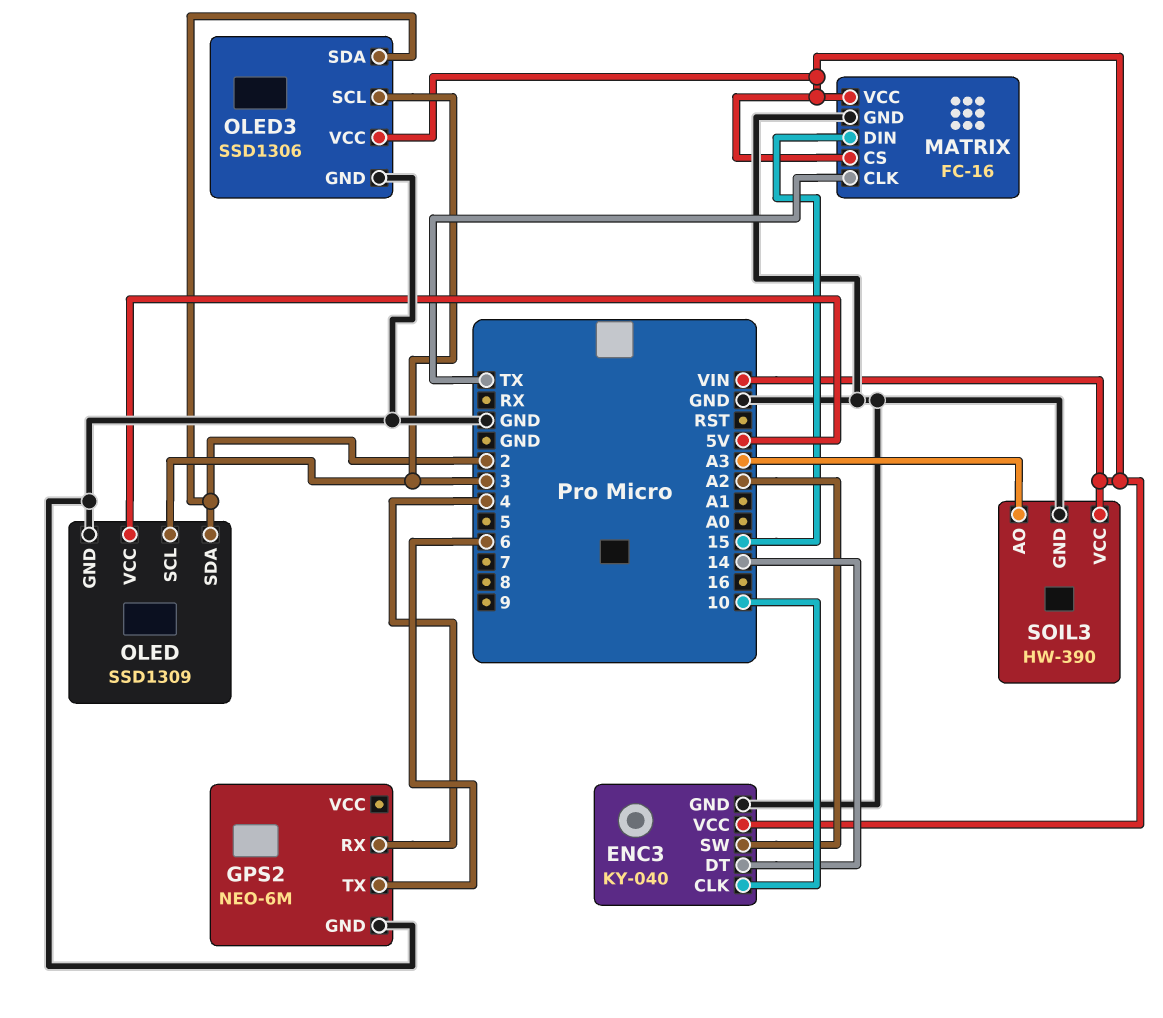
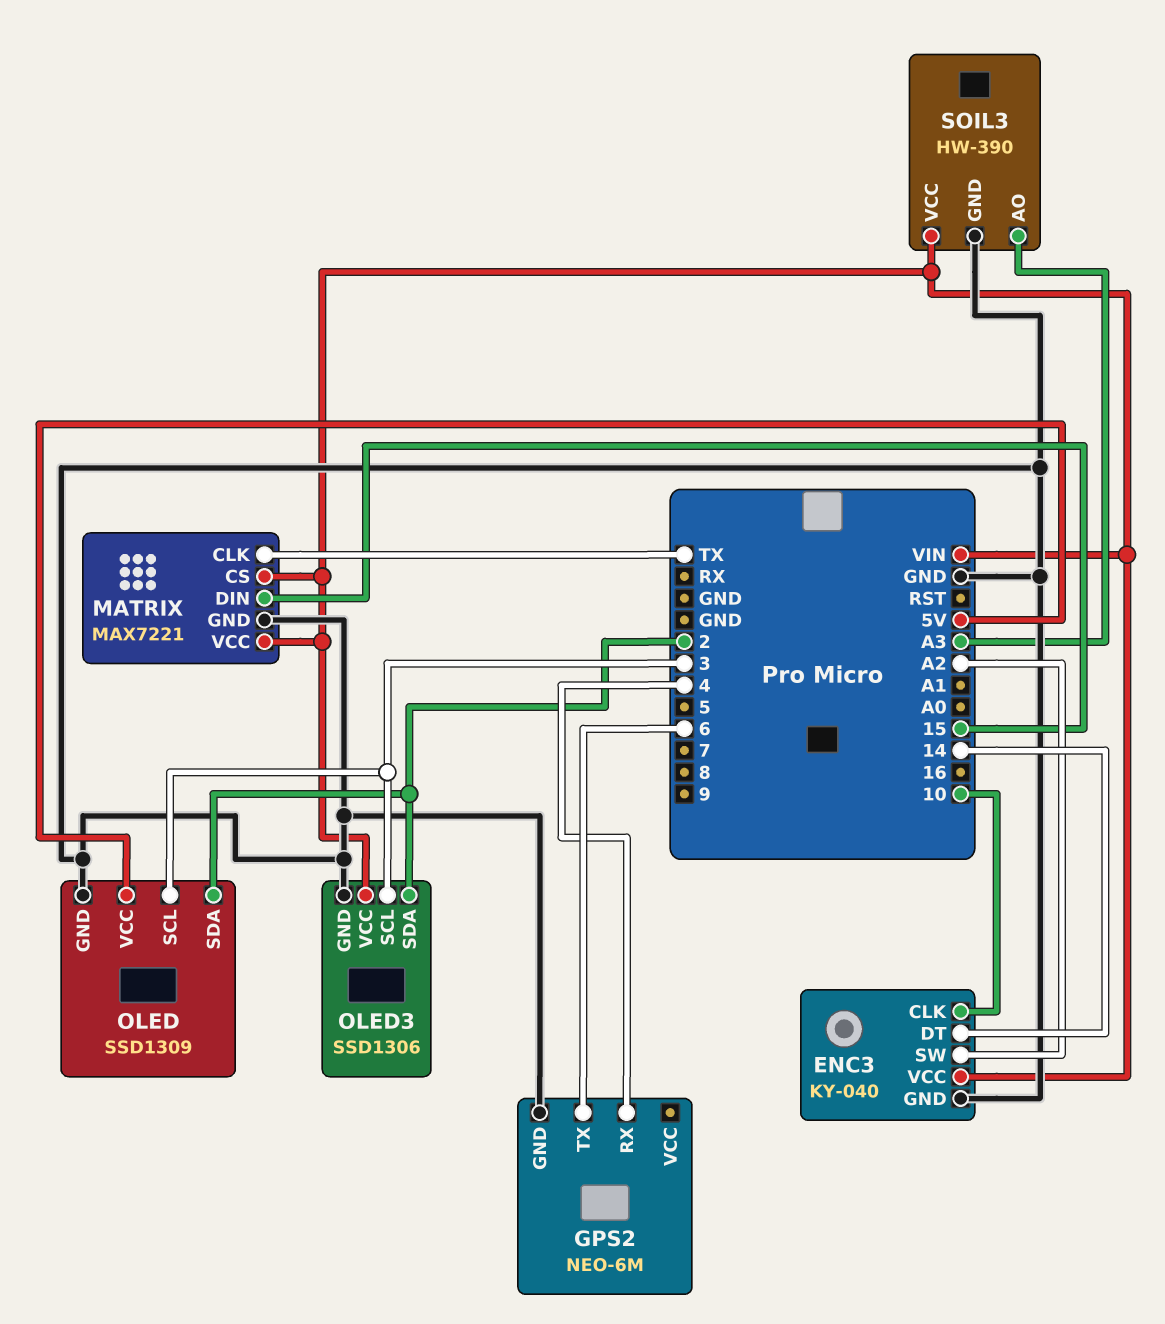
MATRIX: FC-16 -> MAX7221

